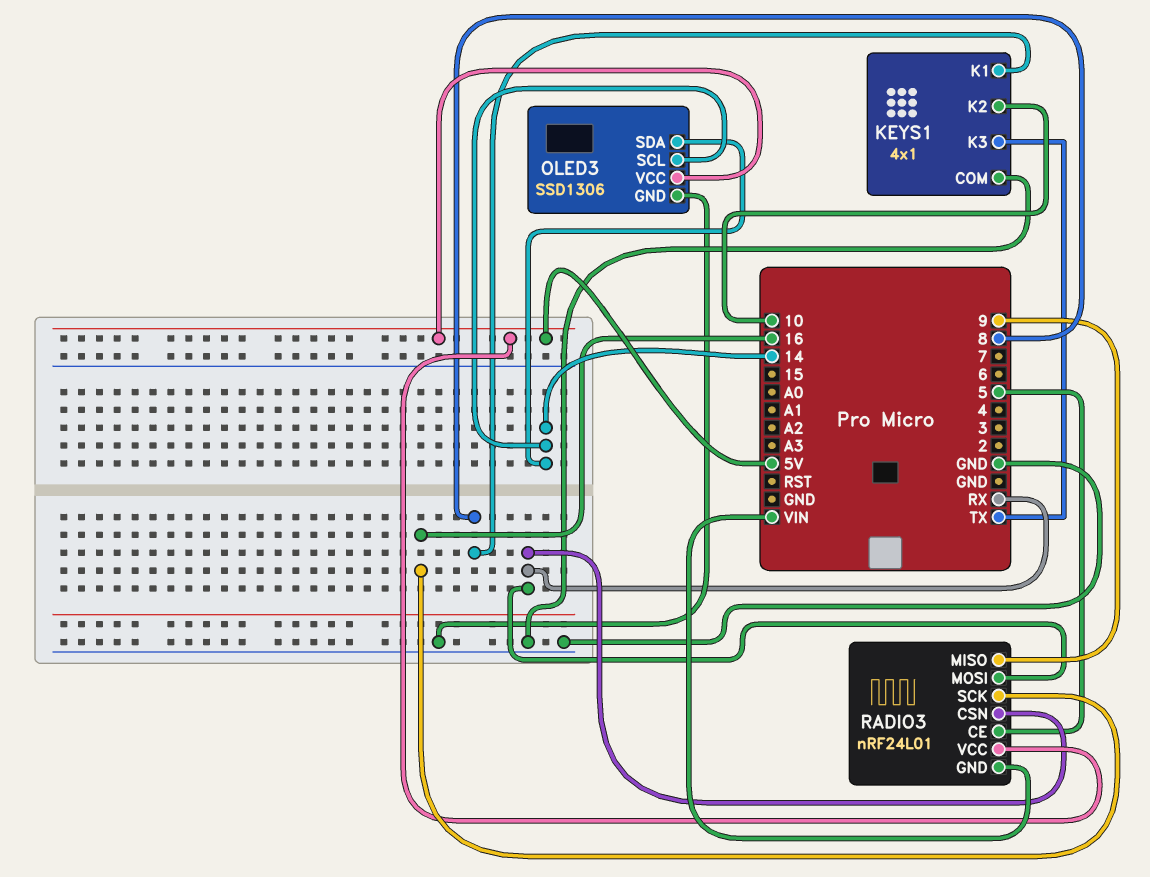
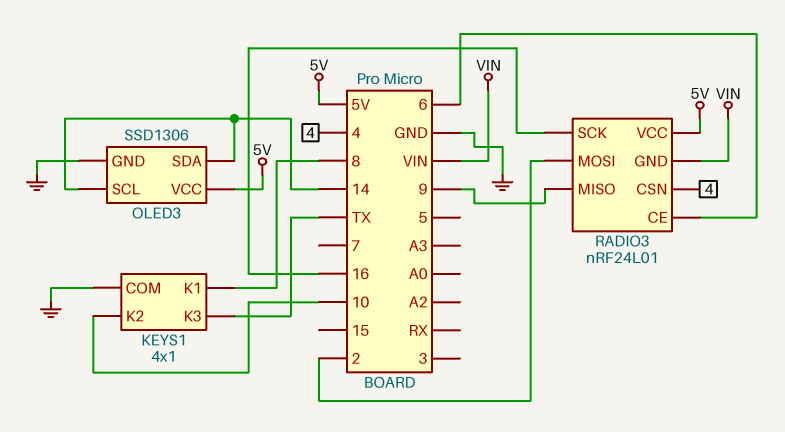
RADIO3 pin CE: 5 -> 6
RADIO3 pin CSN: RX -> 4
RADIO3 pin MOSI: RX -> 2

